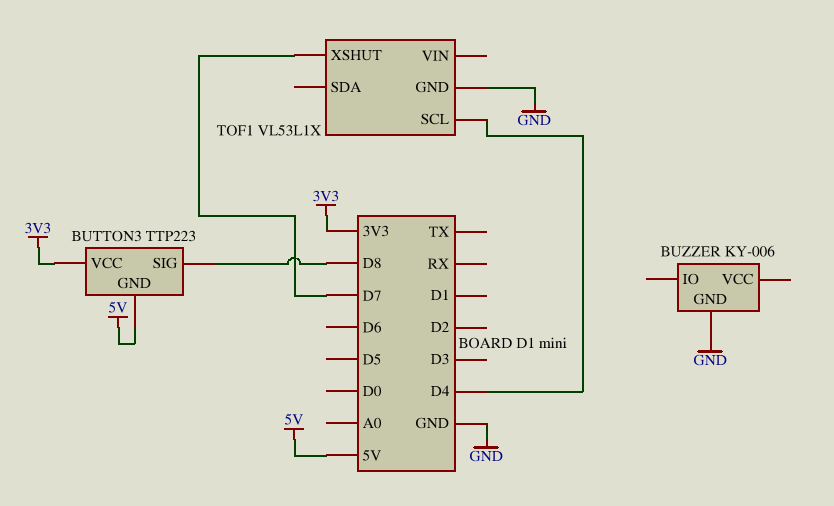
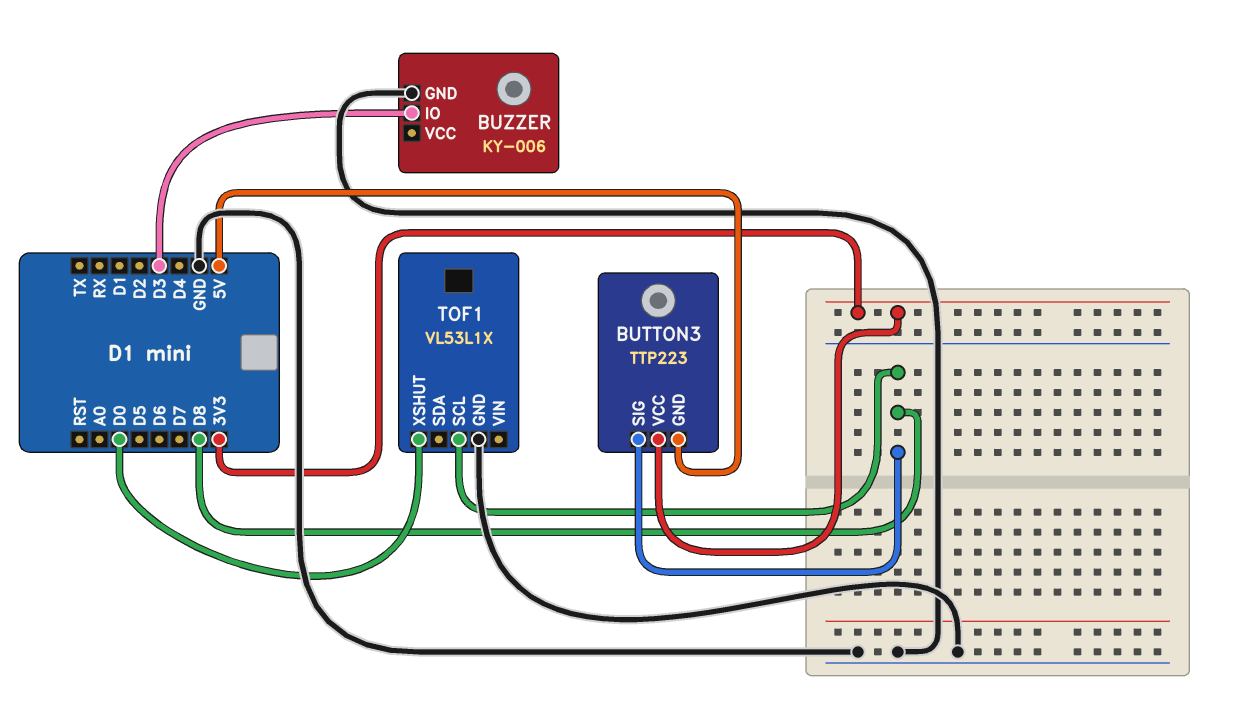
BUZZER pin IO: none -> D3
TOF1 pin SCL: D4 -> D8
TOF1 pin XSHUT: D7 -> D0

